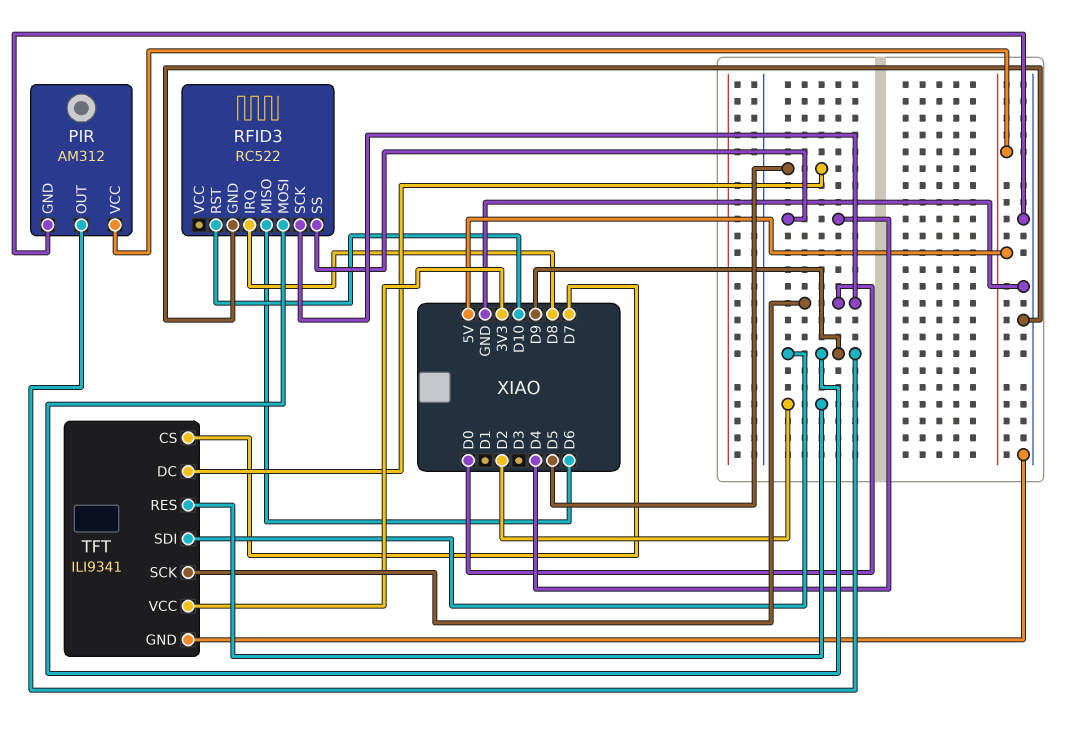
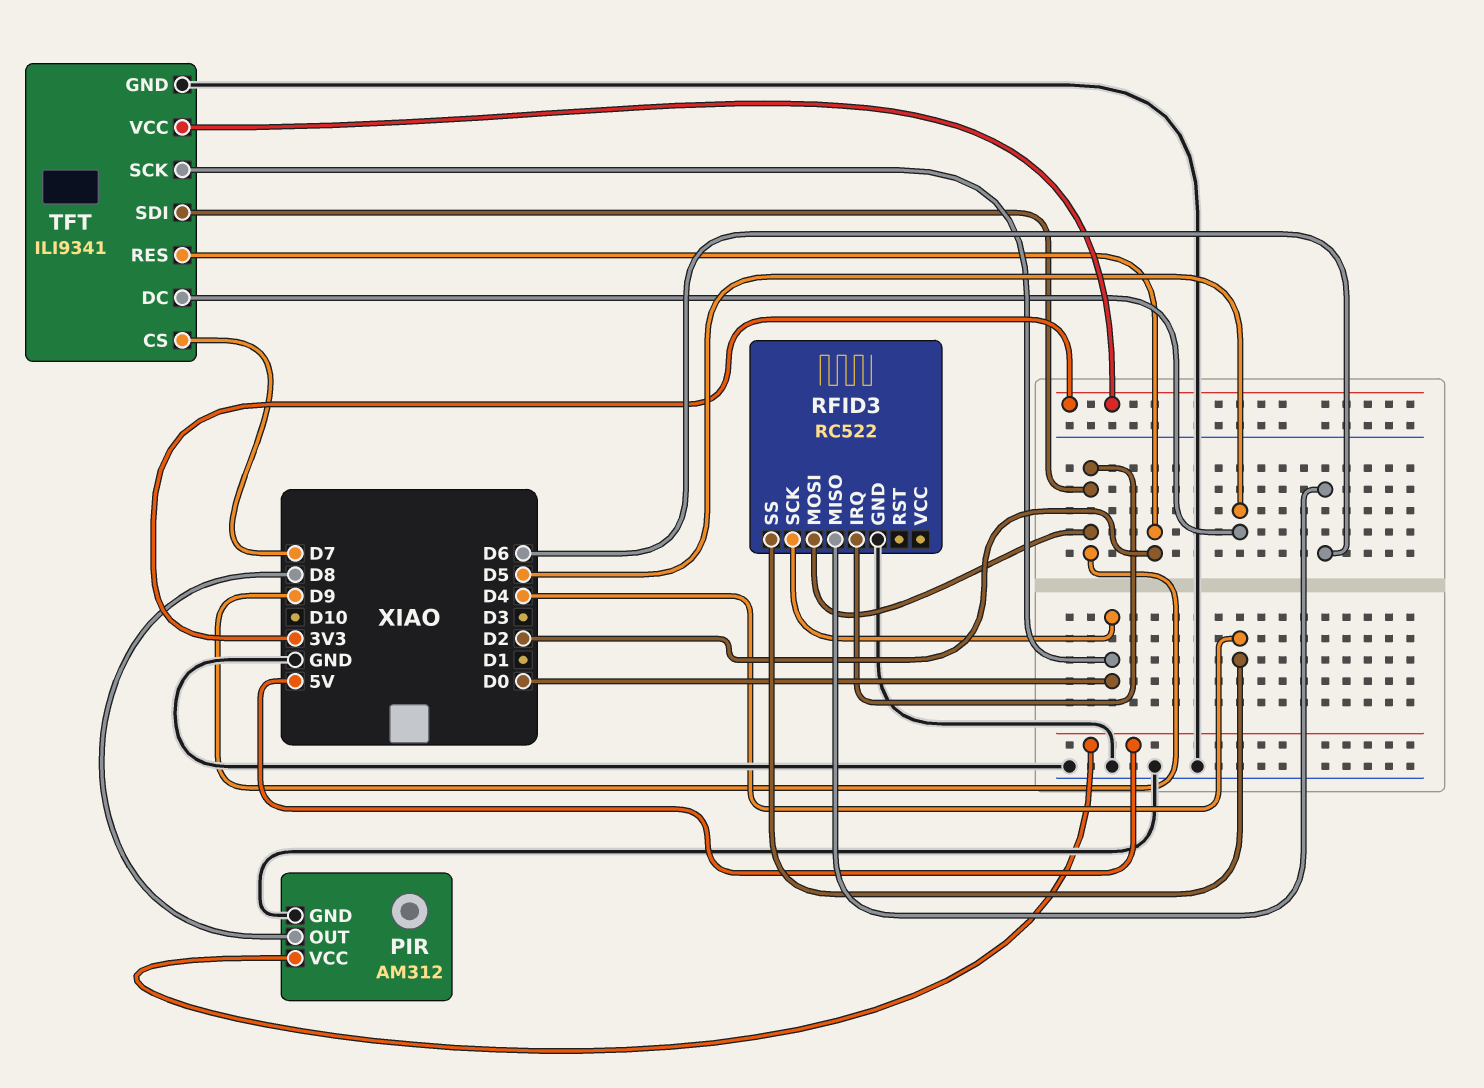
PIR pin OUT: D9 -> D8
RFID3 pin IRQ: D8 -> D9
RFID3 pin RST: D10 -> none

